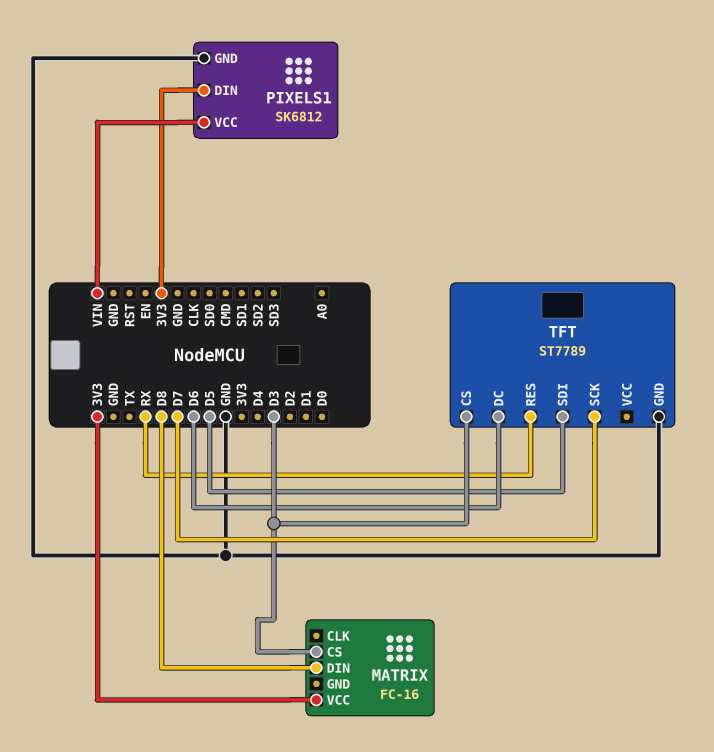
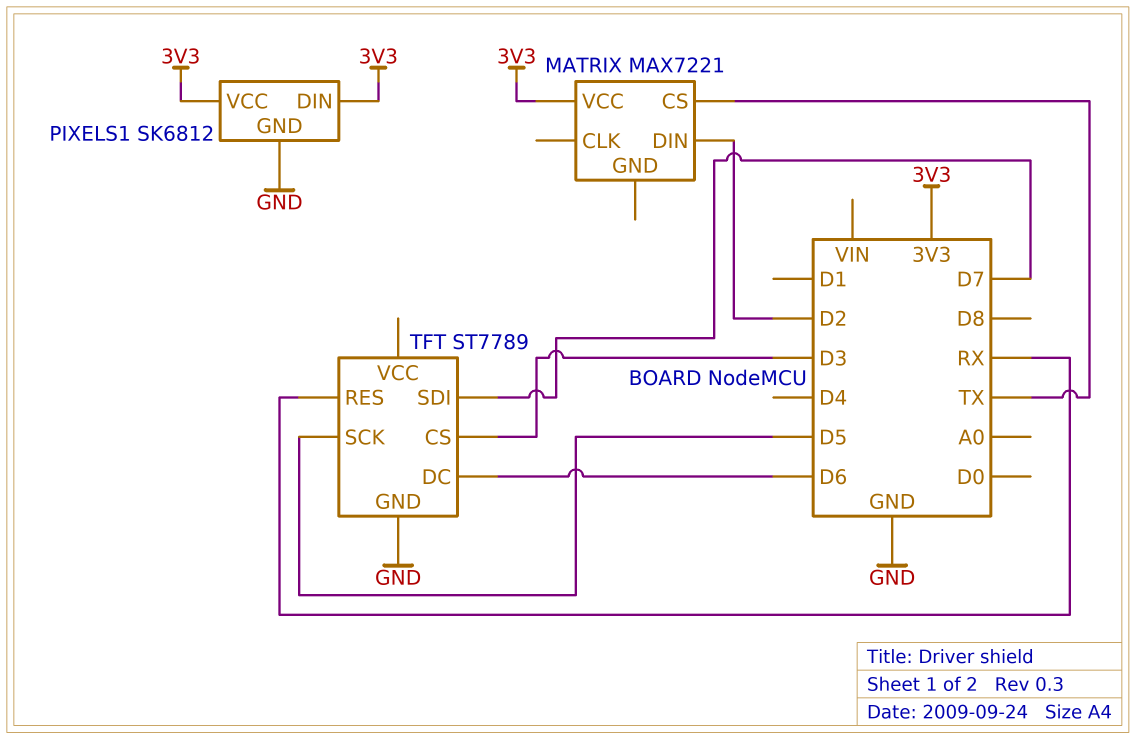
MATRIX: FC-16 -> MAX7221
MATRIX pin CS: D3 -> TX
MATRIX pin DIN: D8 -> D2
PIXELS1 pin VCC: VIN -> 3V3
TFT pin SCK: D7 -> D5
TFT pin SDI: D5 -> D7

